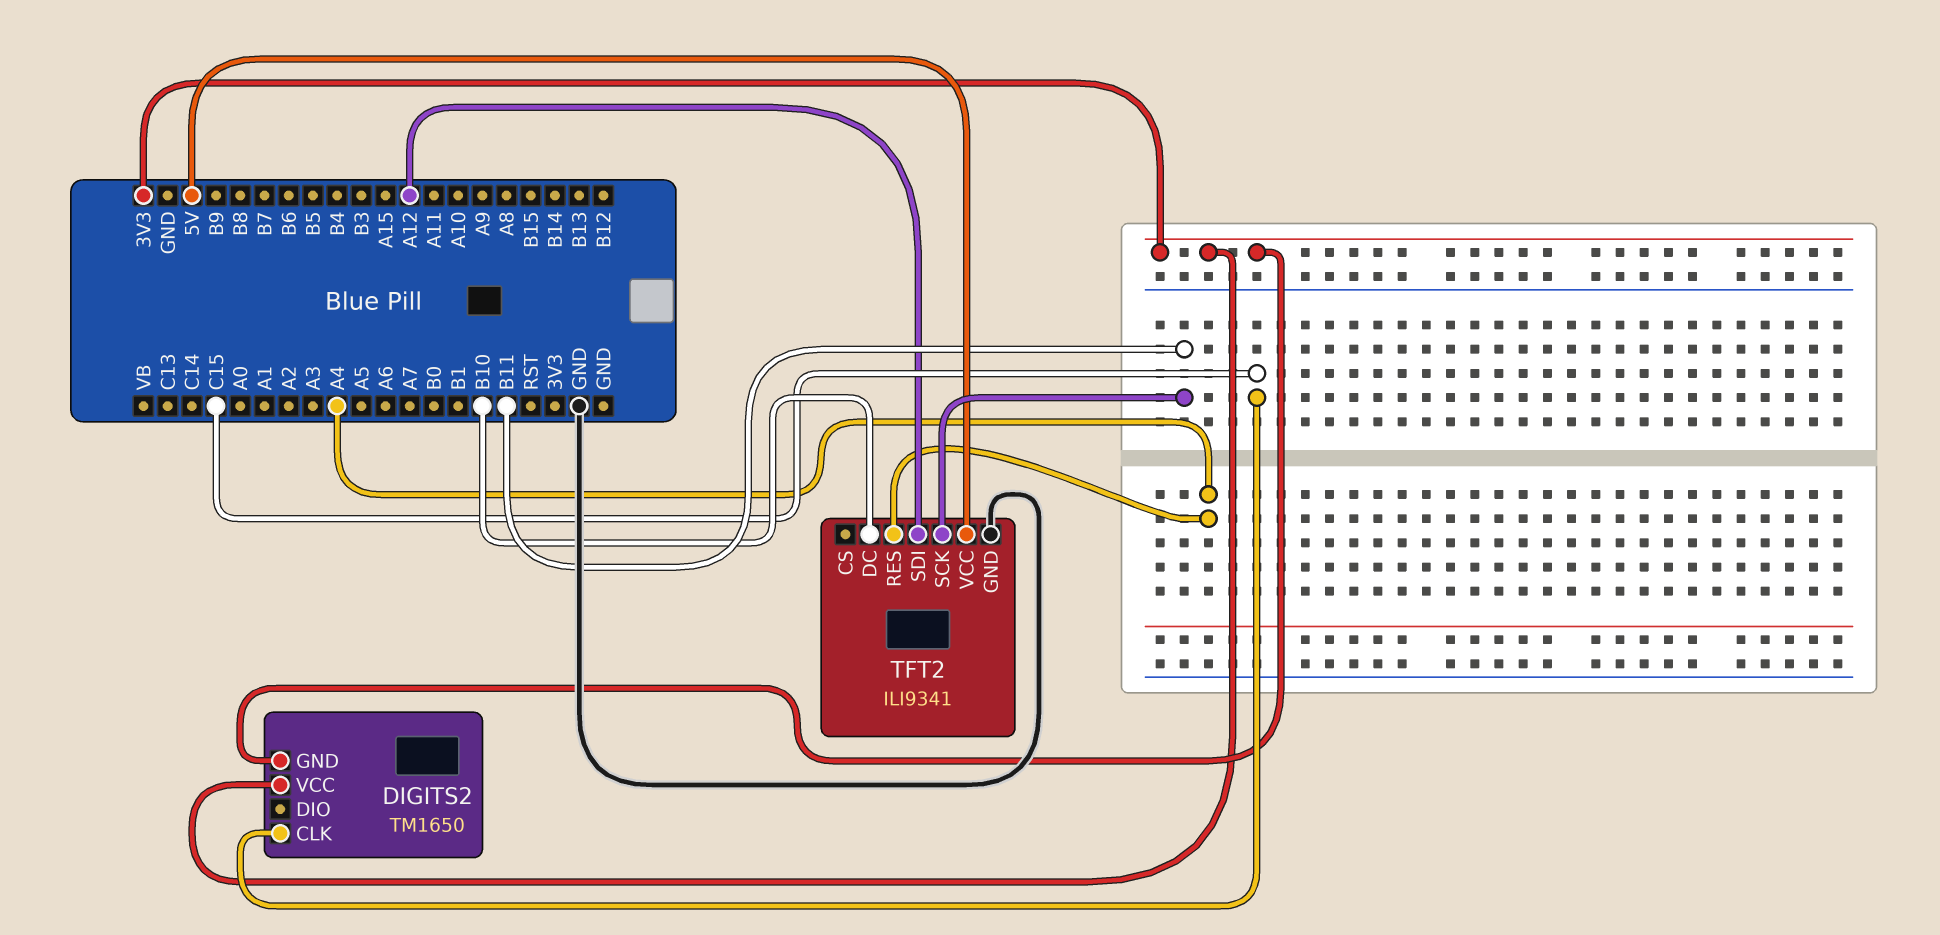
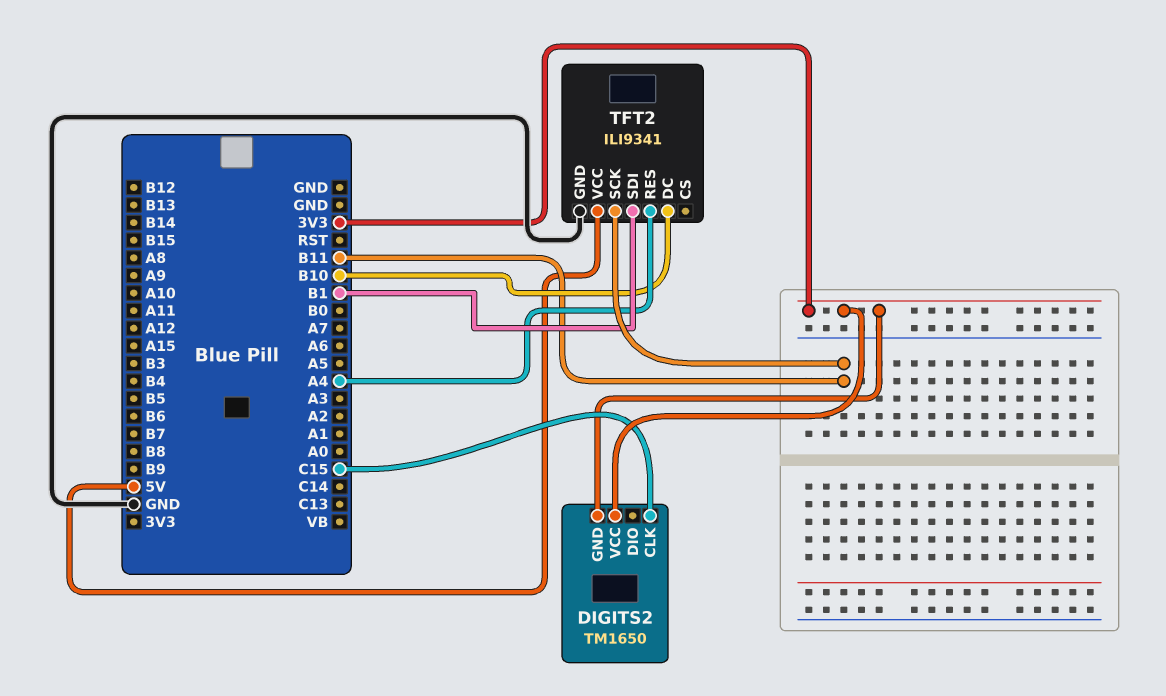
TFT2 pin SDI: A12 -> B1

